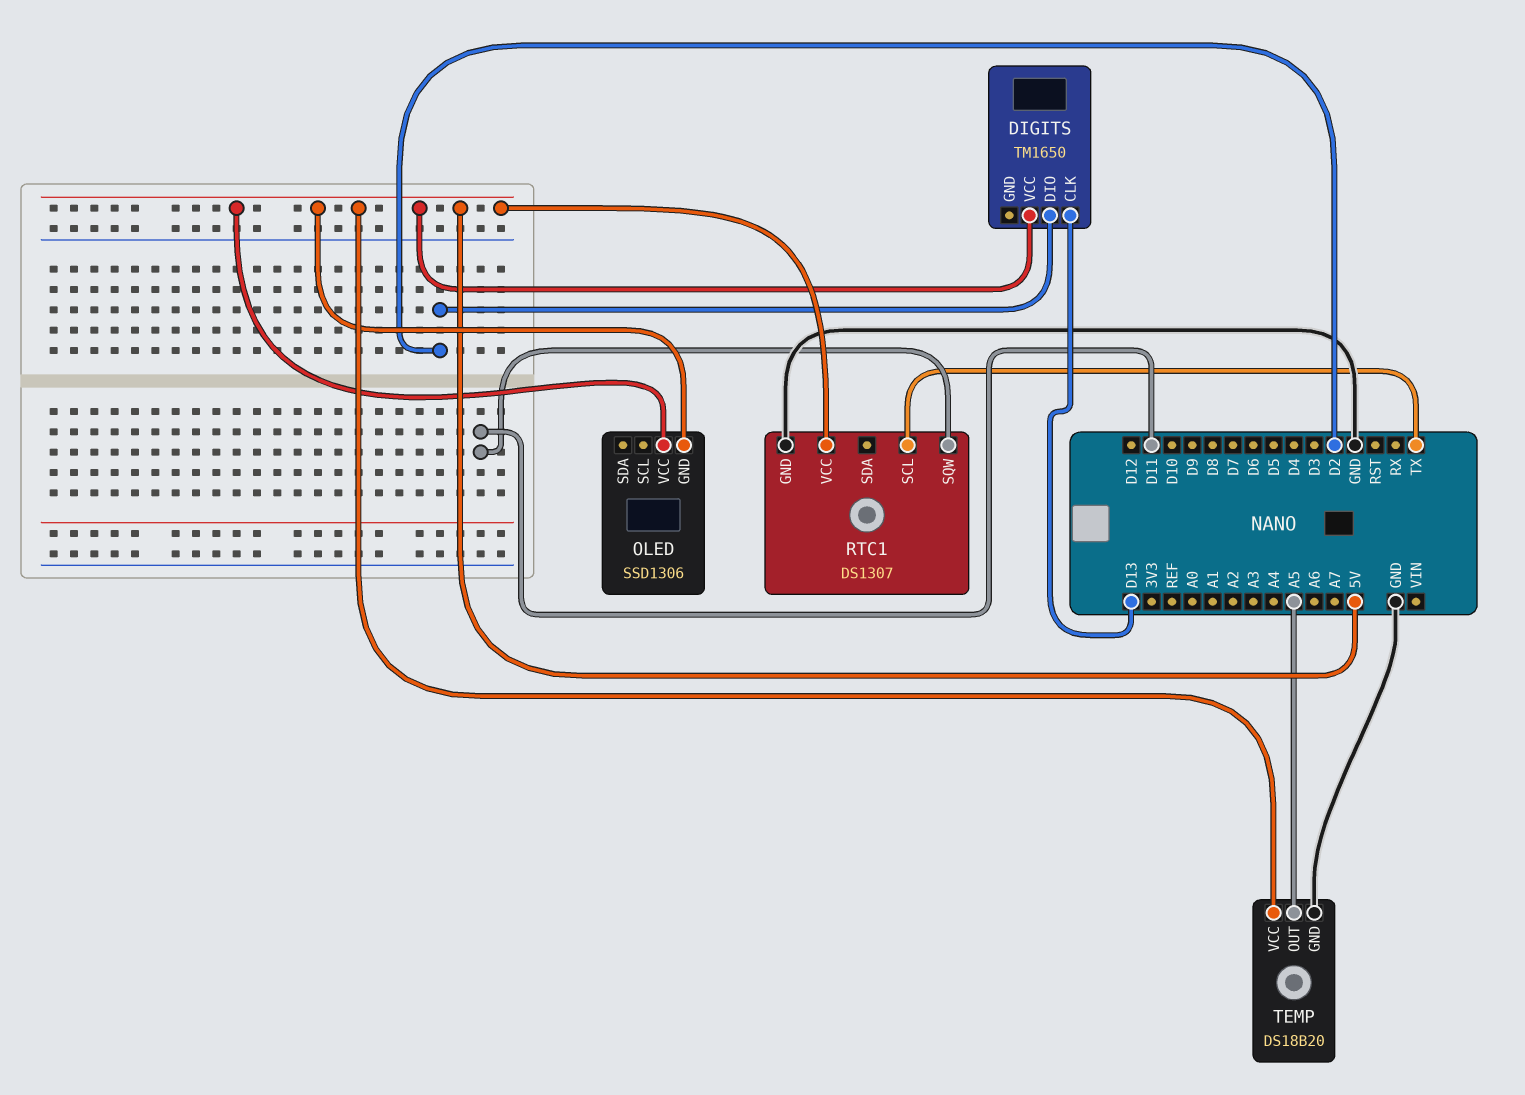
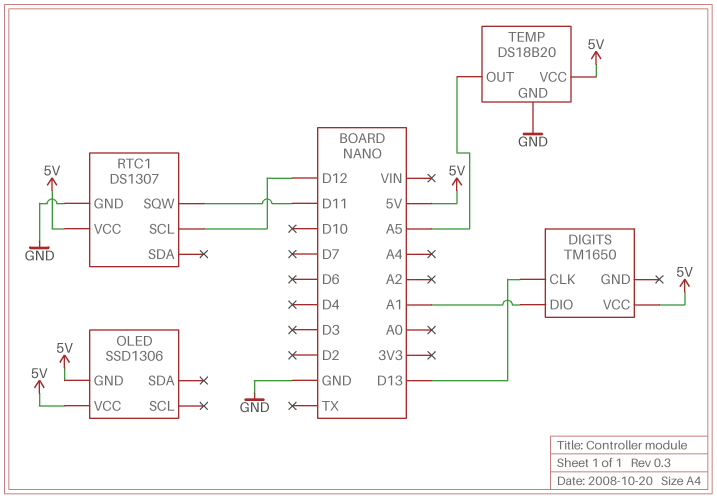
DIGITS pin DIO: D2 -> A1
RTC1 pin SCL: TX -> D12

